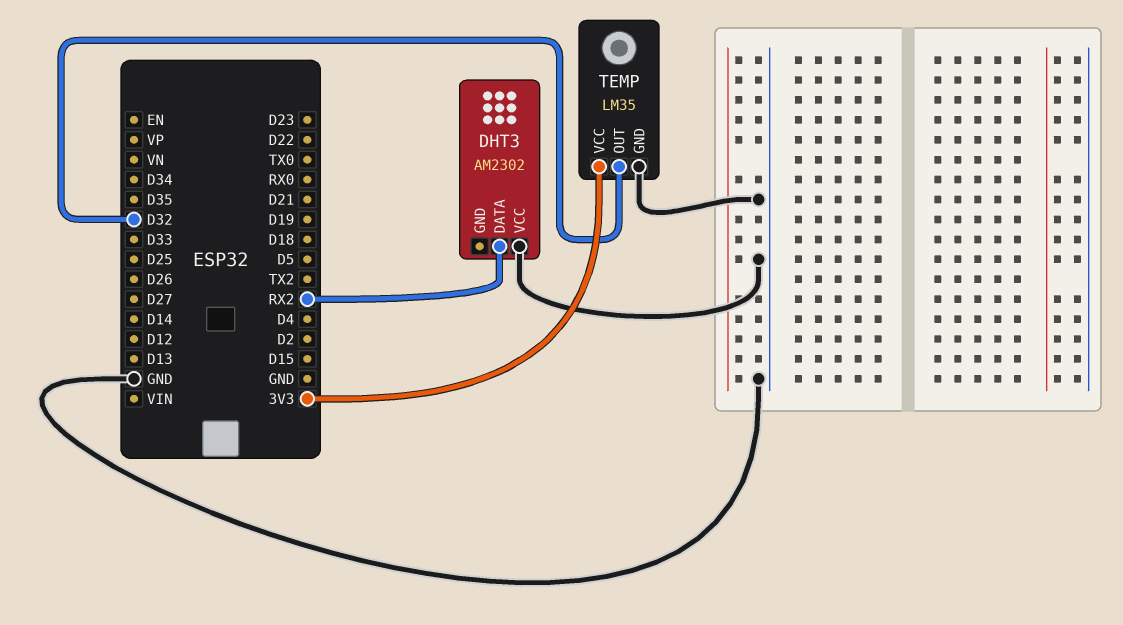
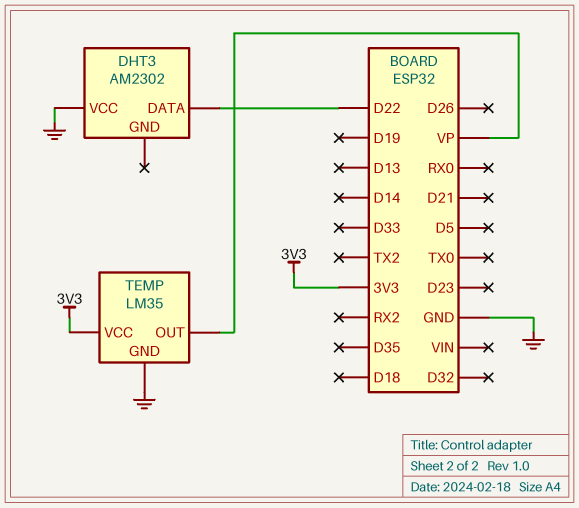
DHT3 pin DATA: RX2 -> D22
TEMP pin OUT: D32 -> VP

